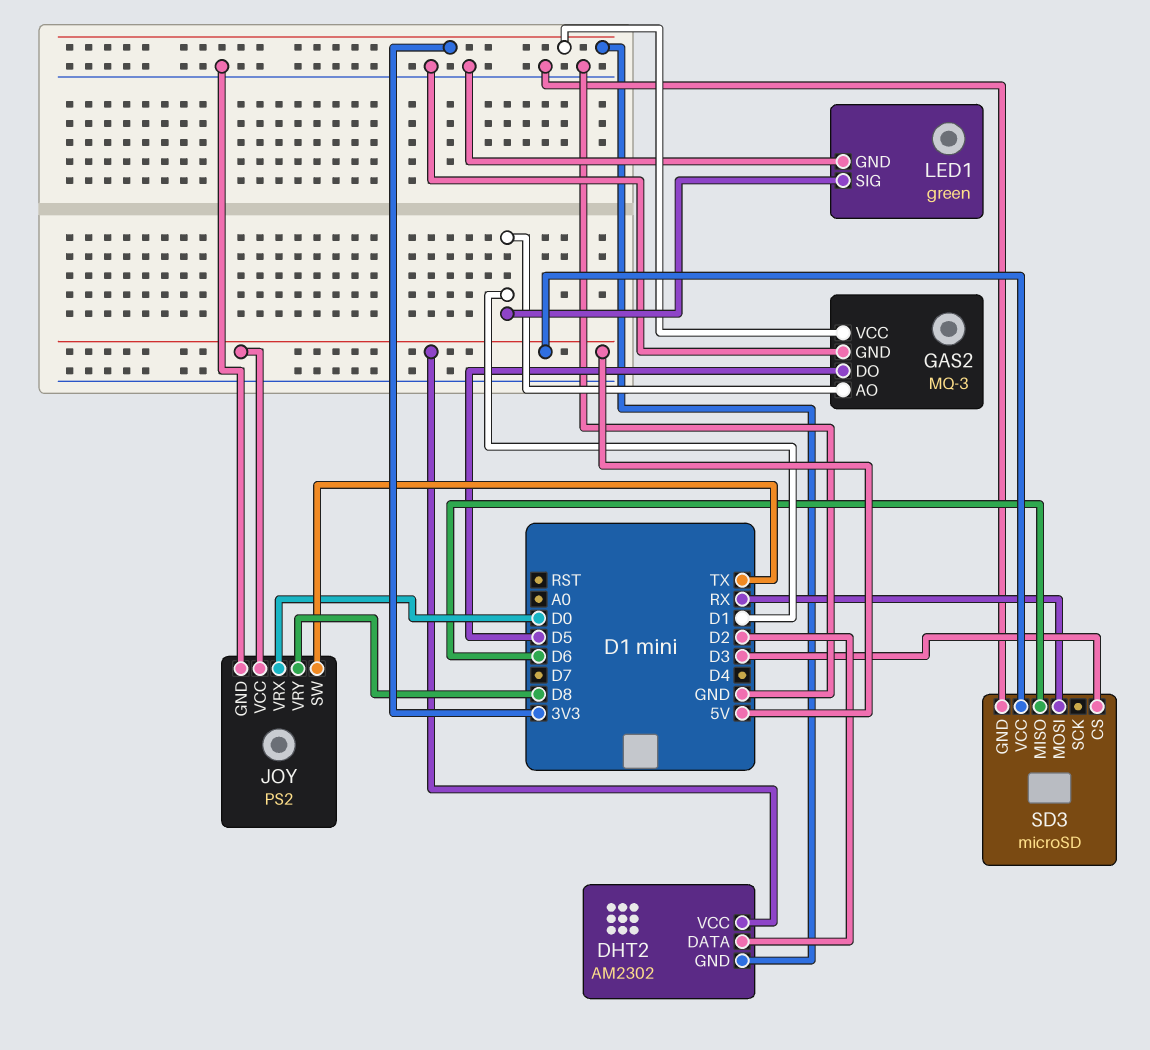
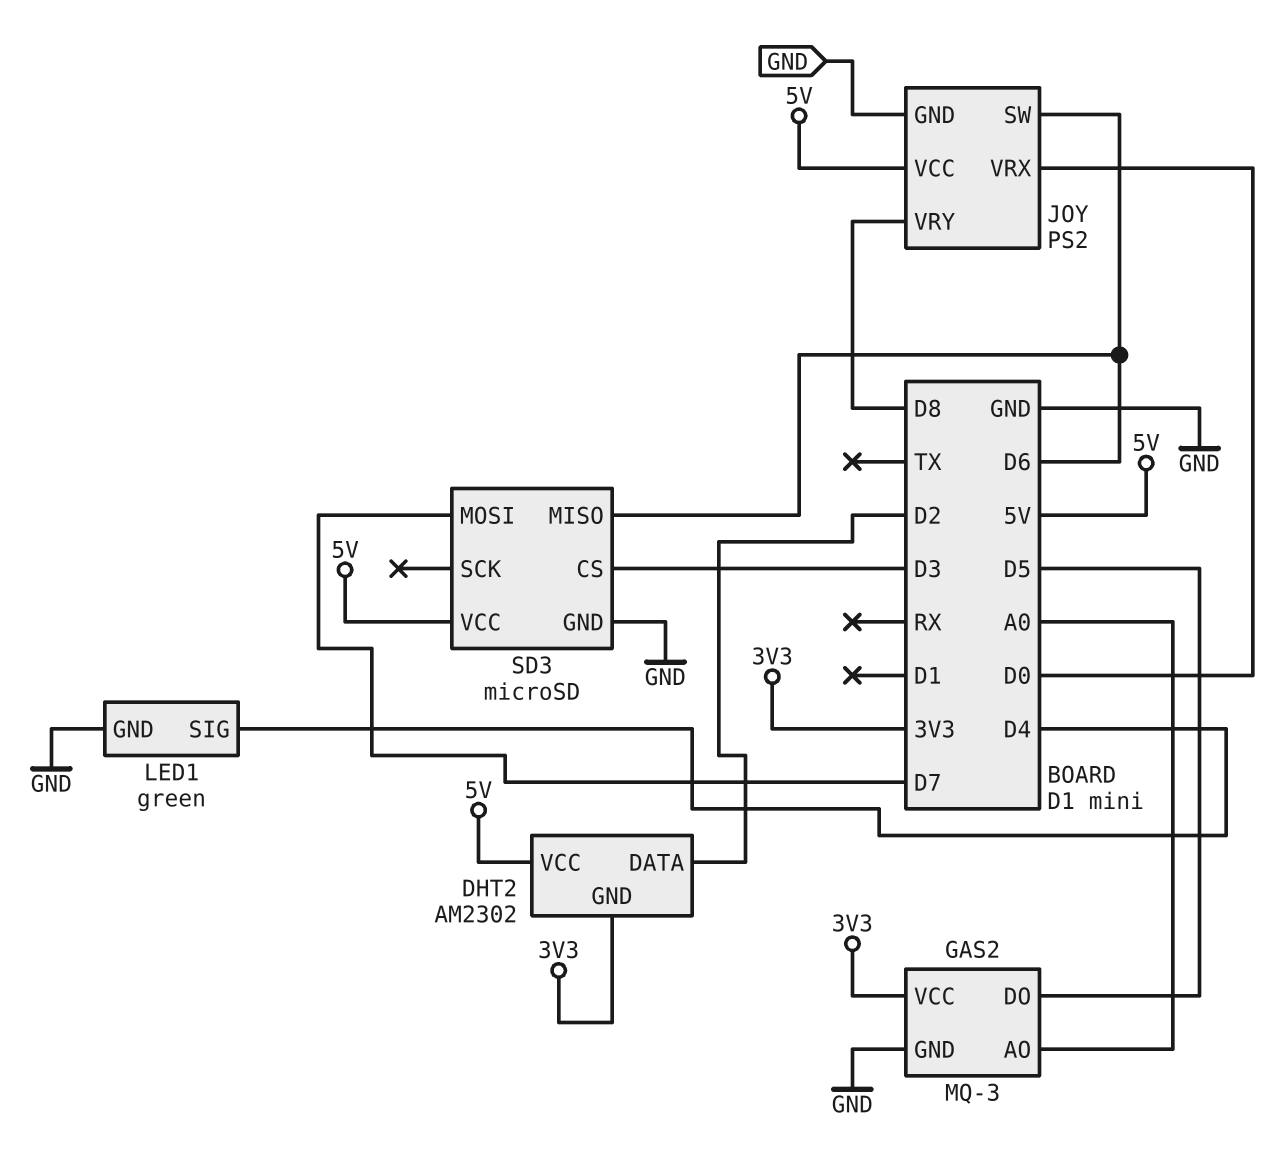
GAS2 pin AO: D1 -> A0
JOY pin SW: TX -> D6
LED1 pin SIG: D1 -> D4
SD3 pin MOSI: RX -> D7

